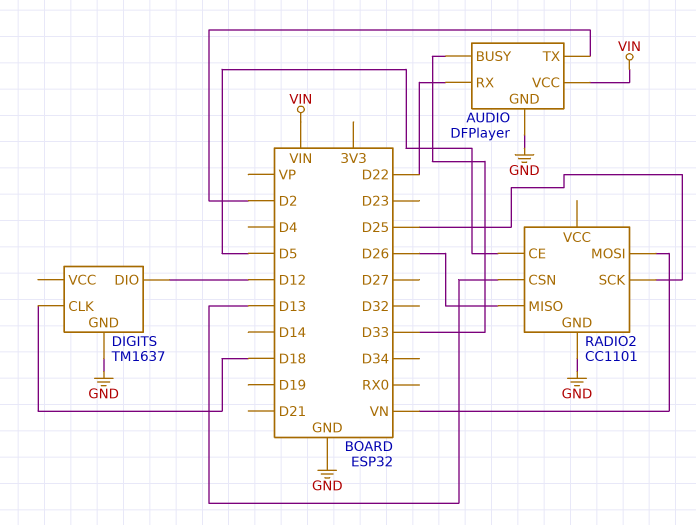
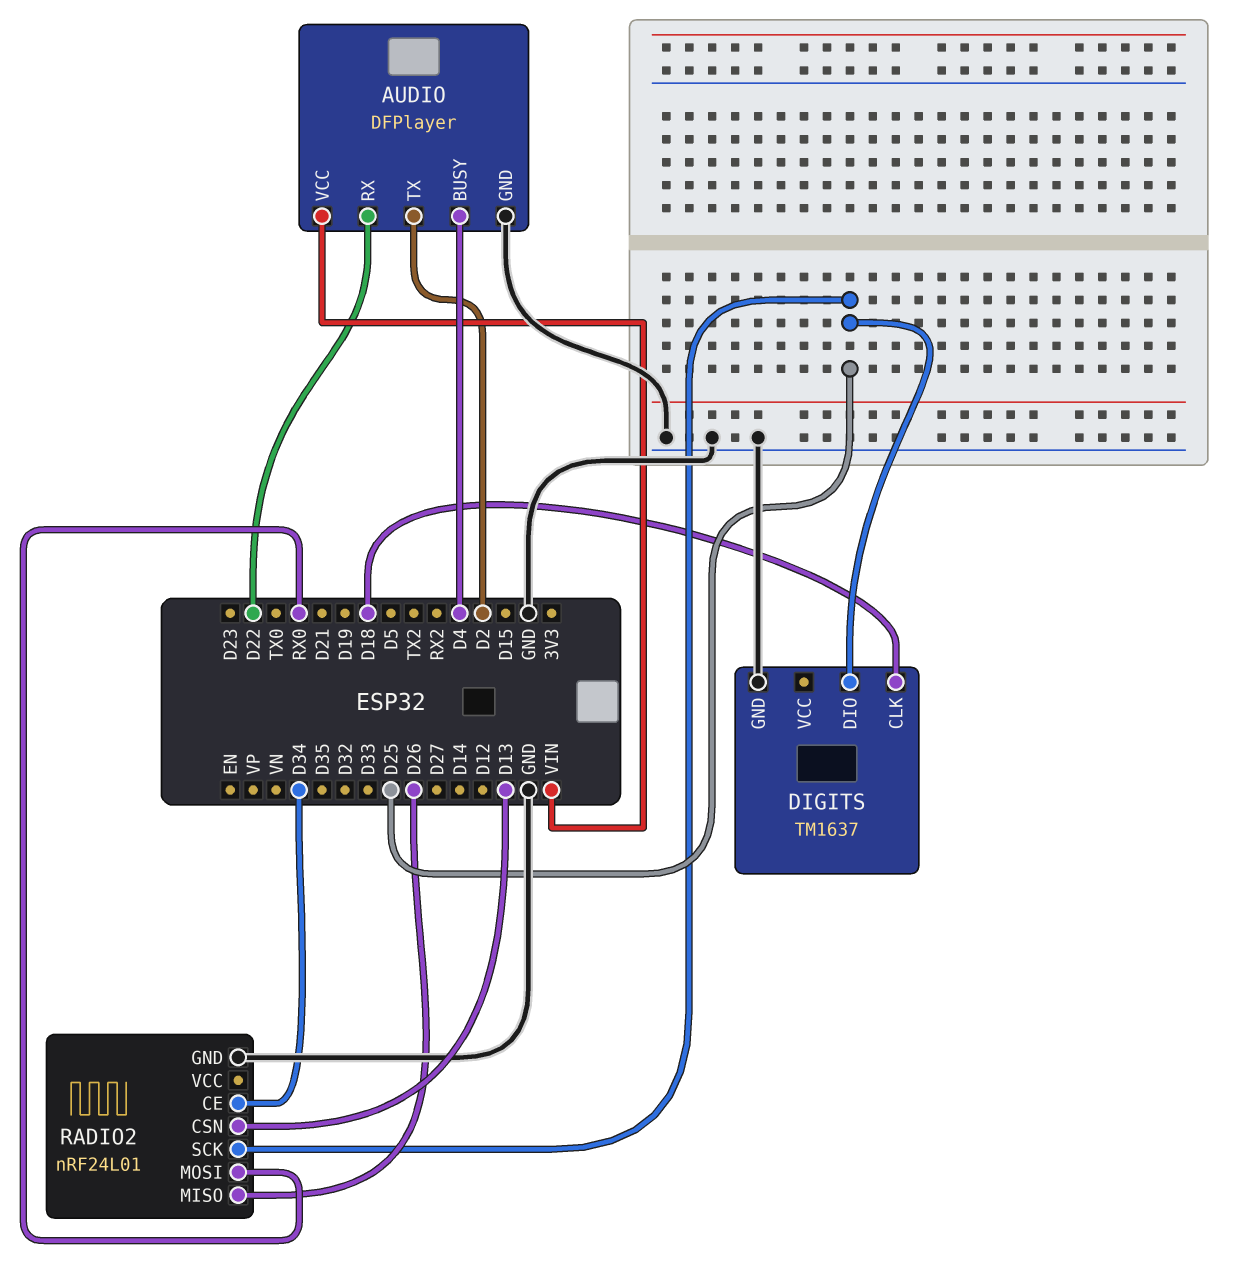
AUDIO pin BUSY: D33 -> D4
DIGITS pin DIO: D12 -> D25
RADIO2: CC1101 -> nRF24L01
RADIO2 pin CE: D5 -> D34
RADIO2 pin MOSI: VN -> RX0

